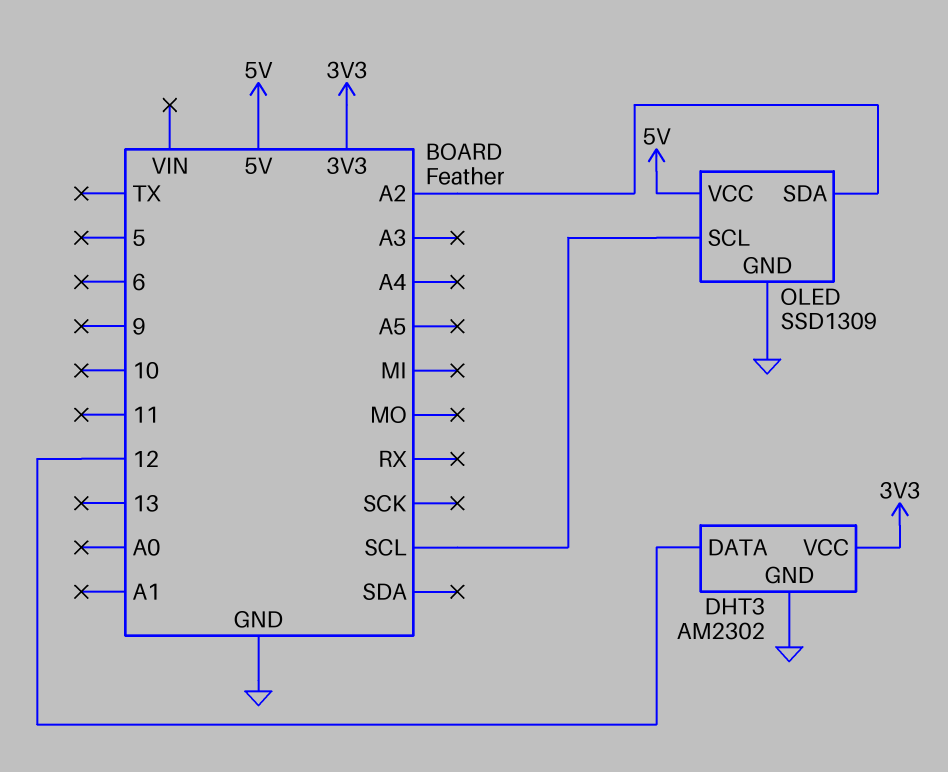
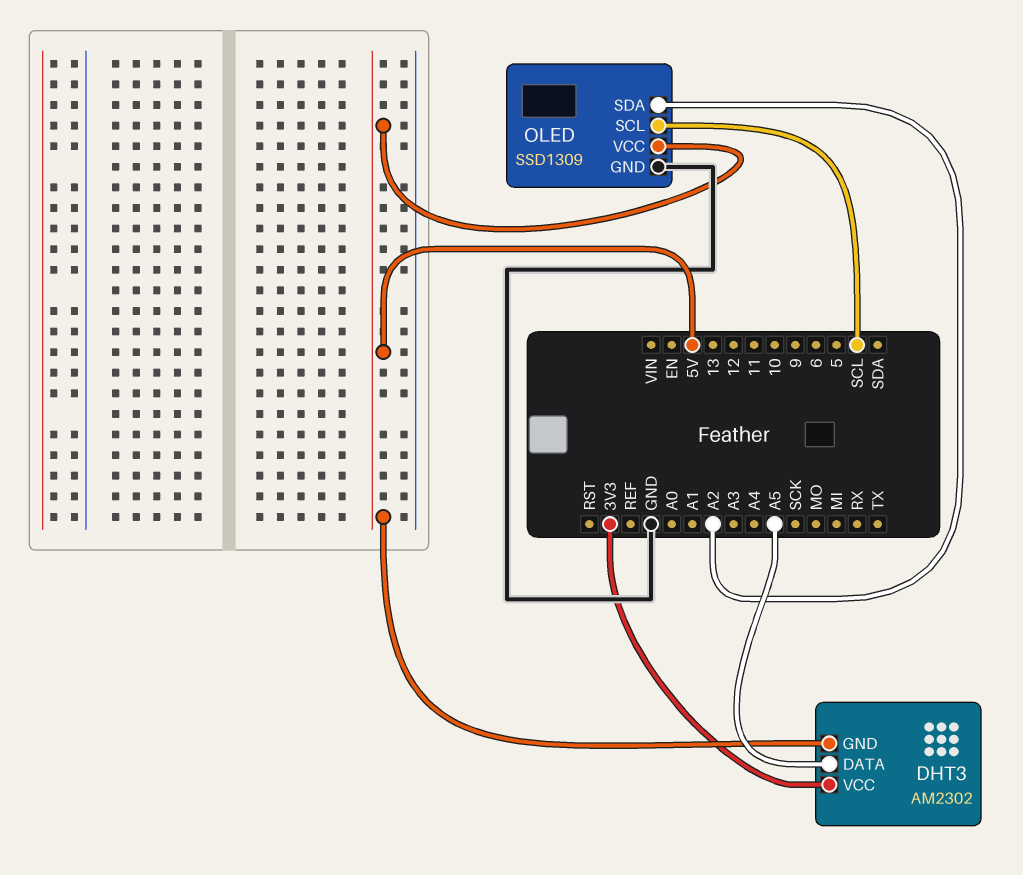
DHT3 pin DATA: 12 -> A5
DHT3 pin GND: GND -> 5V

